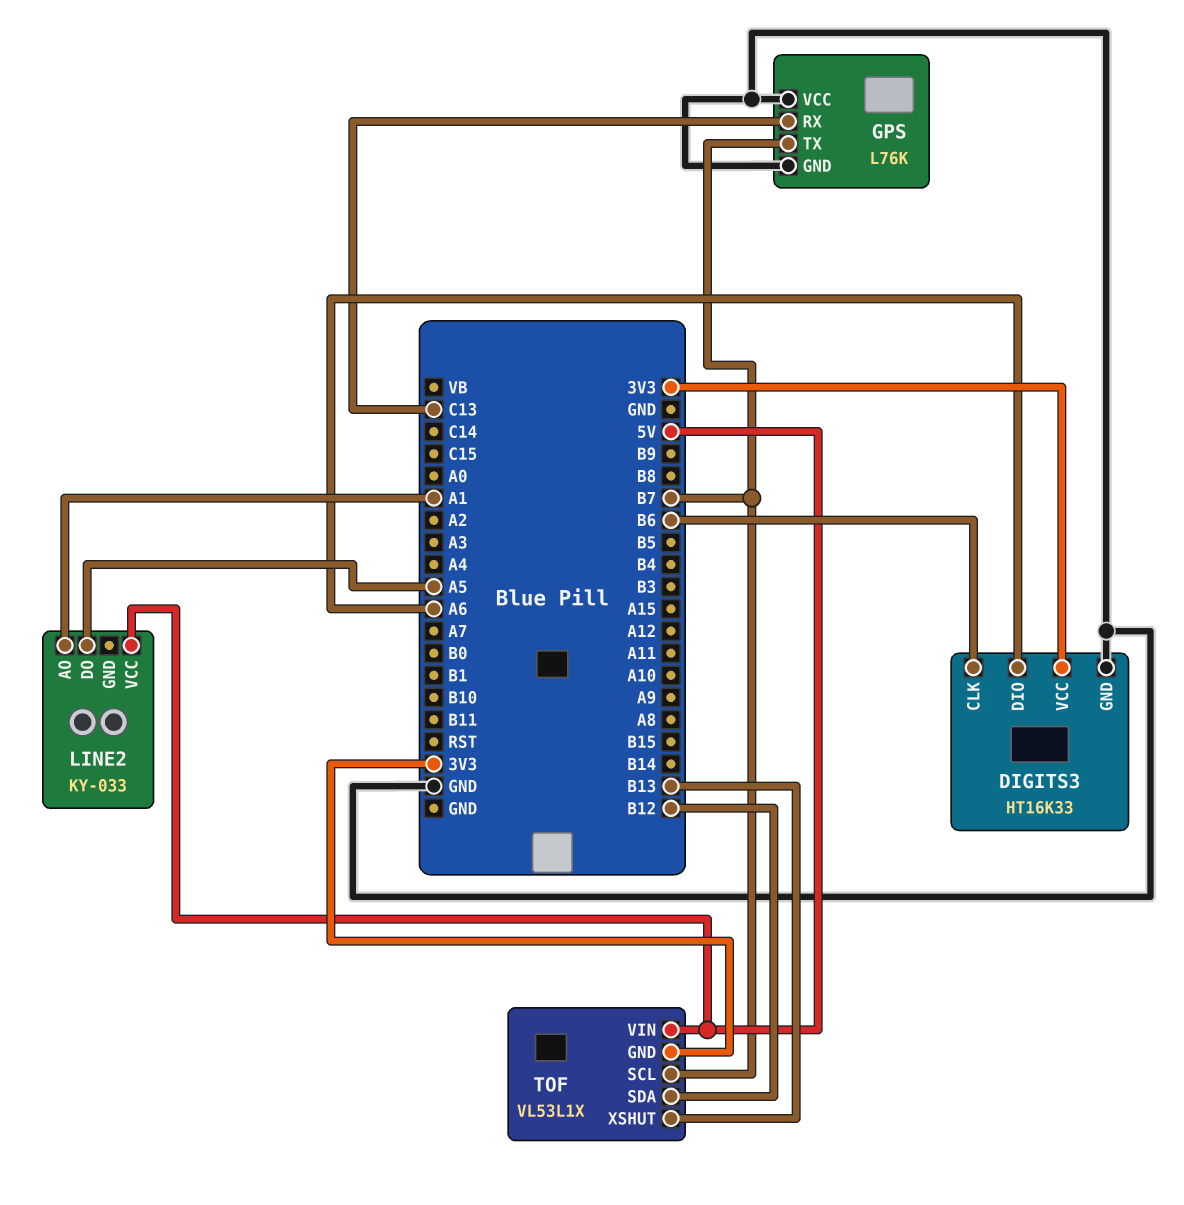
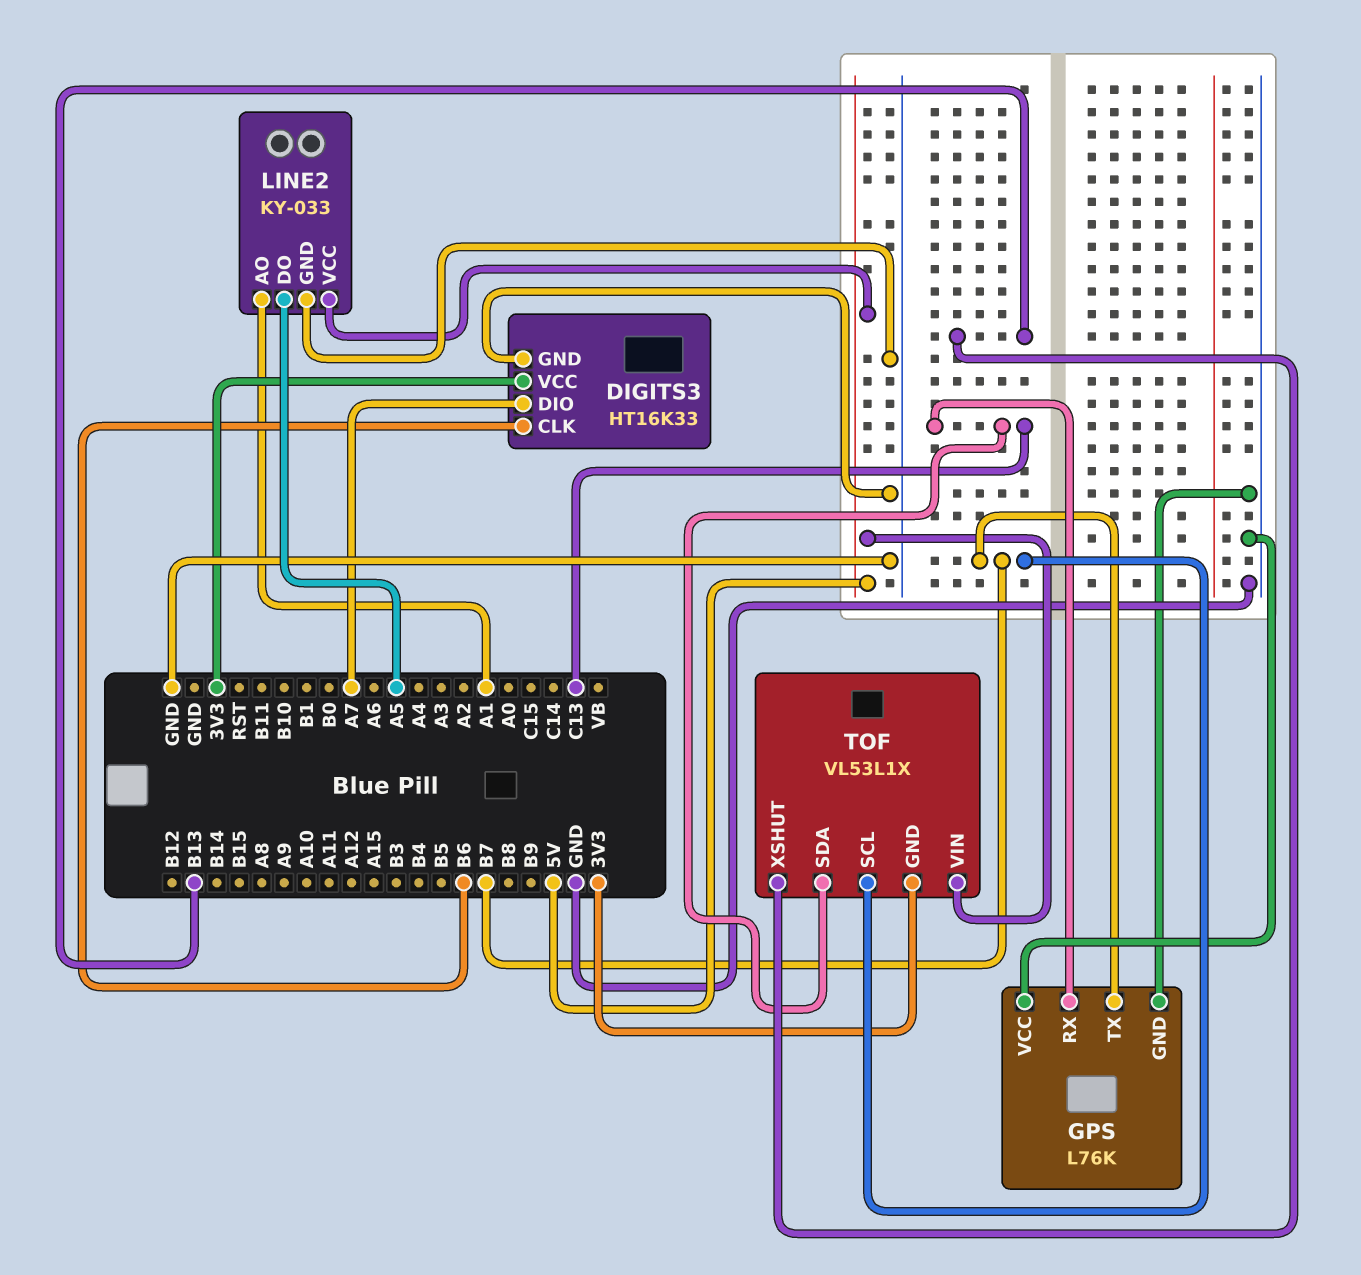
DIGITS3 pin DIO: A6 -> A7
LINE2 pin GND: none -> GND
TOF pin SDA: B12 -> C13

